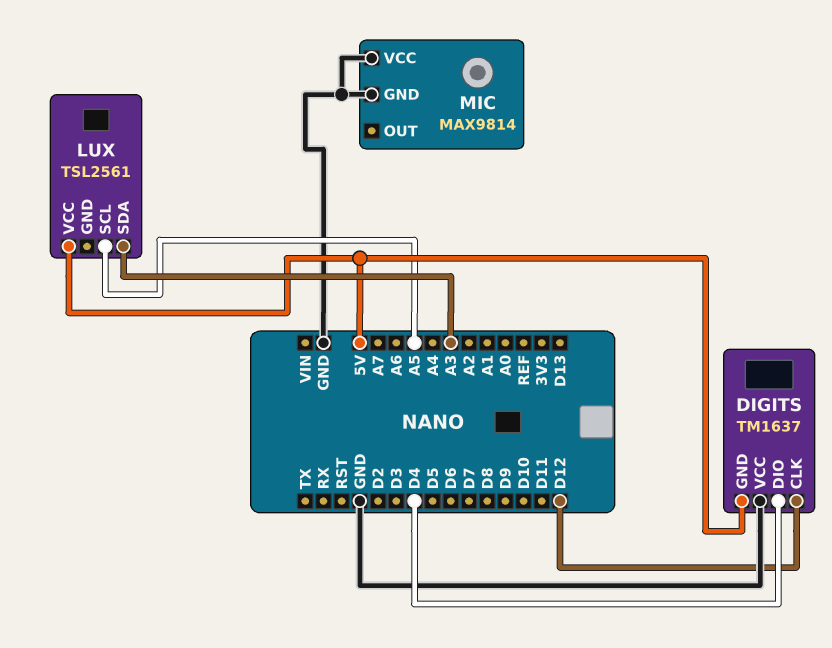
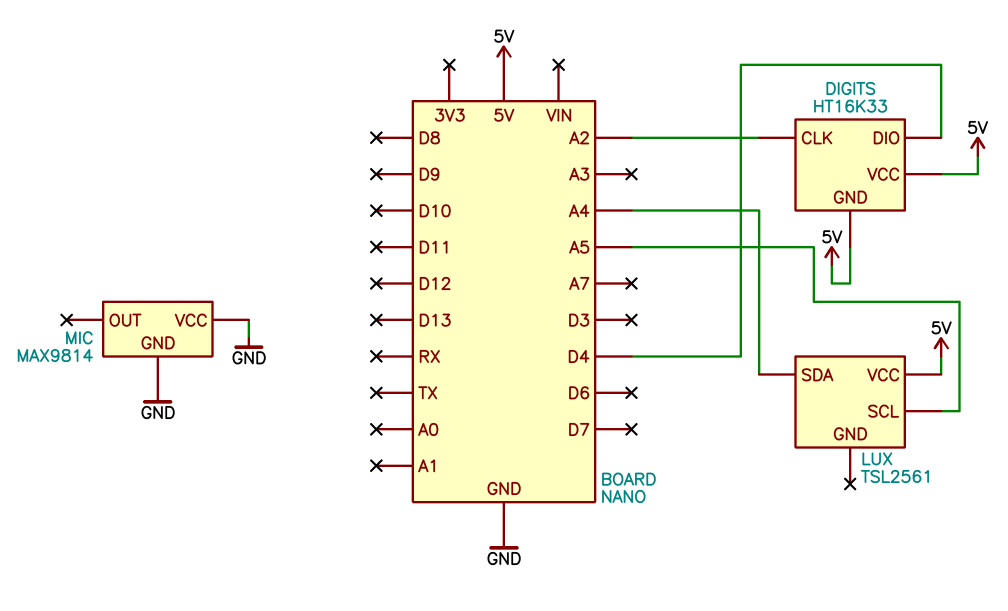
DIGITS: TM1637 -> HT16K33
DIGITS pin CLK: D12 -> A2
DIGITS pin VCC: GND -> 5V
LUX pin SDA: A3 -> A4

